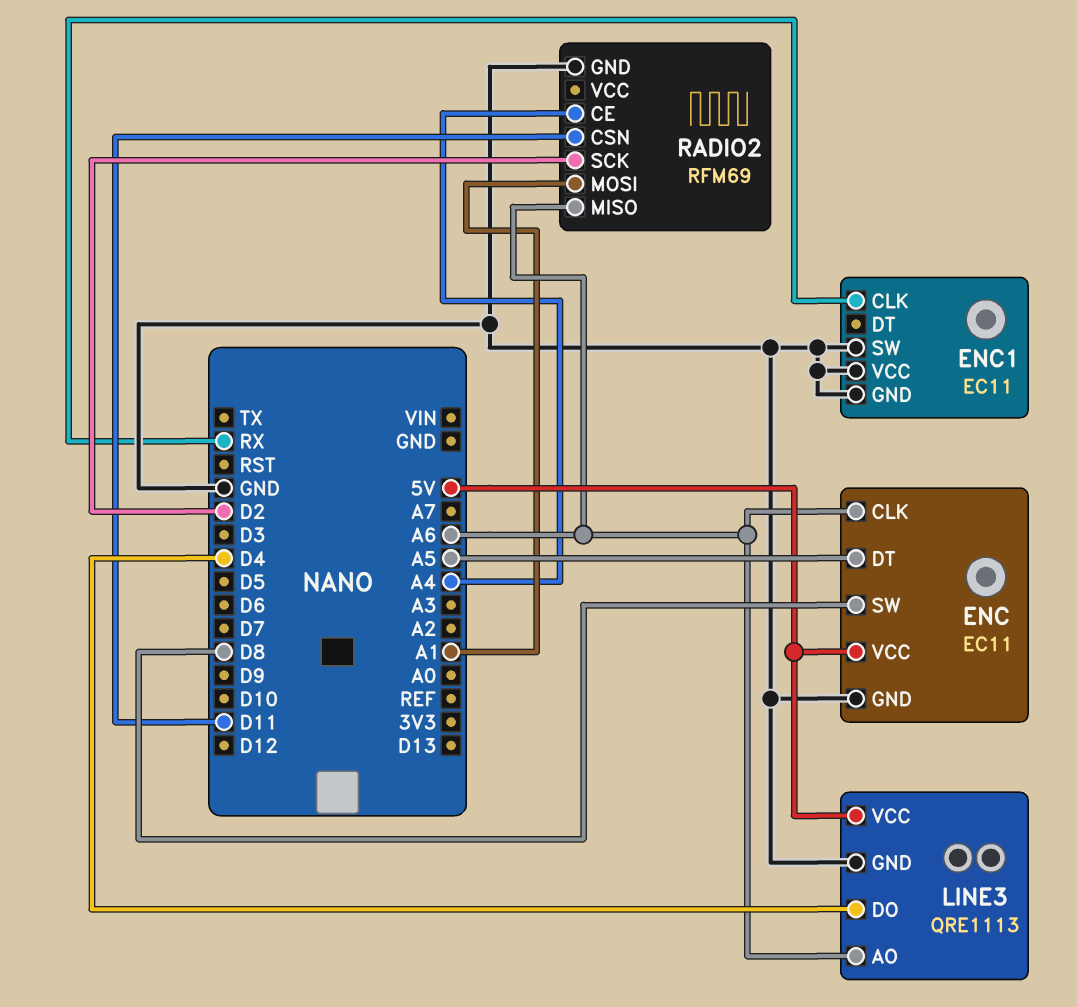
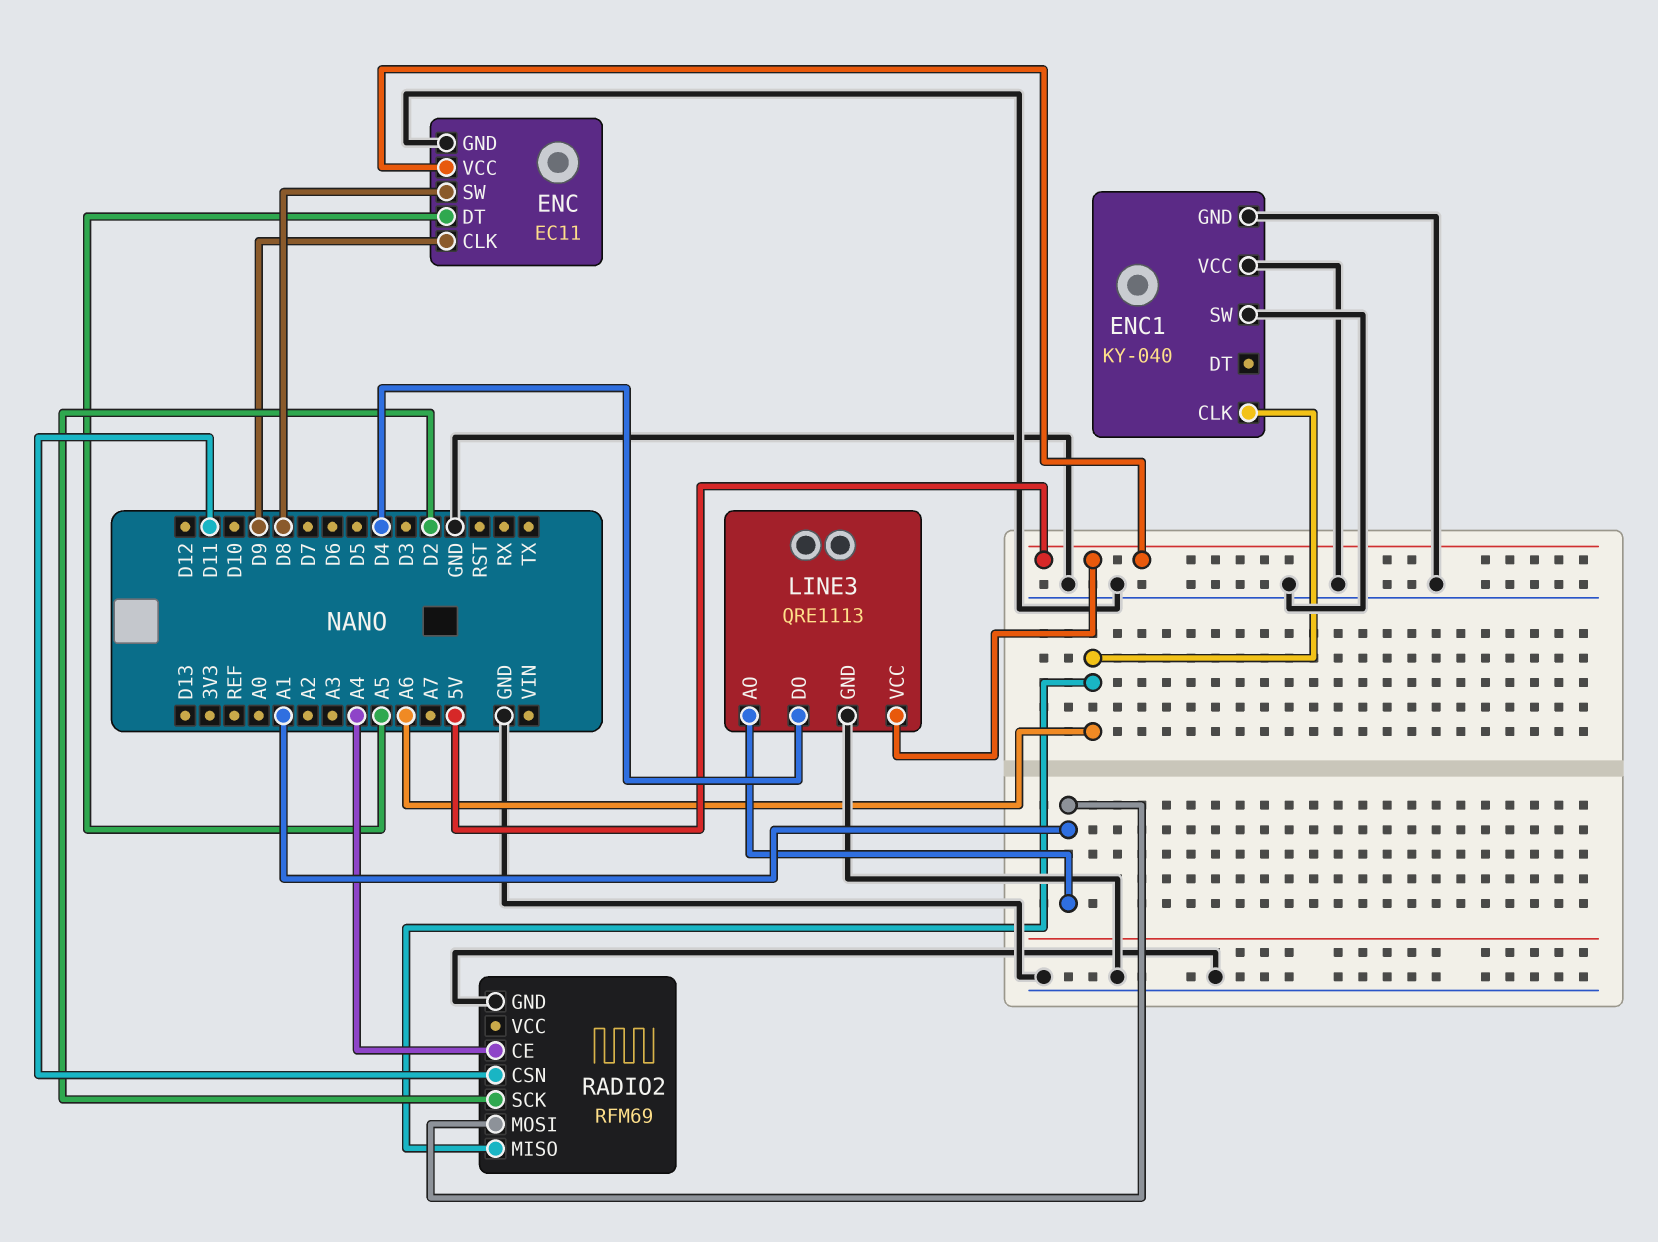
ENC pin CLK: A6 -> D9
ENC1: EC11 -> KY-040
ENC1 pin CLK: RX -> A6
LINE3 pin AO: A6 -> A1

